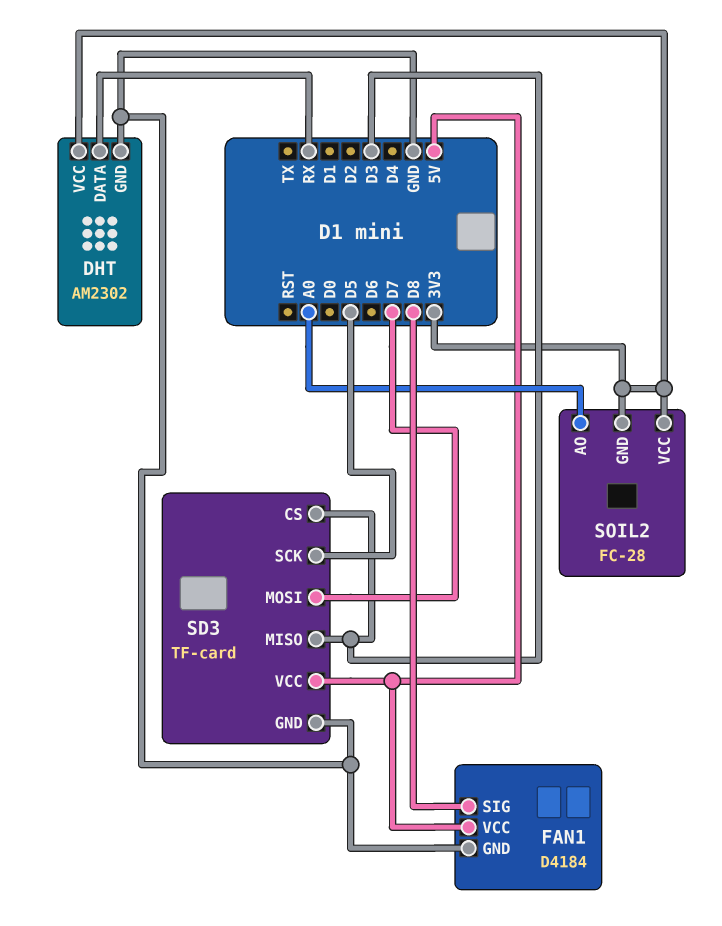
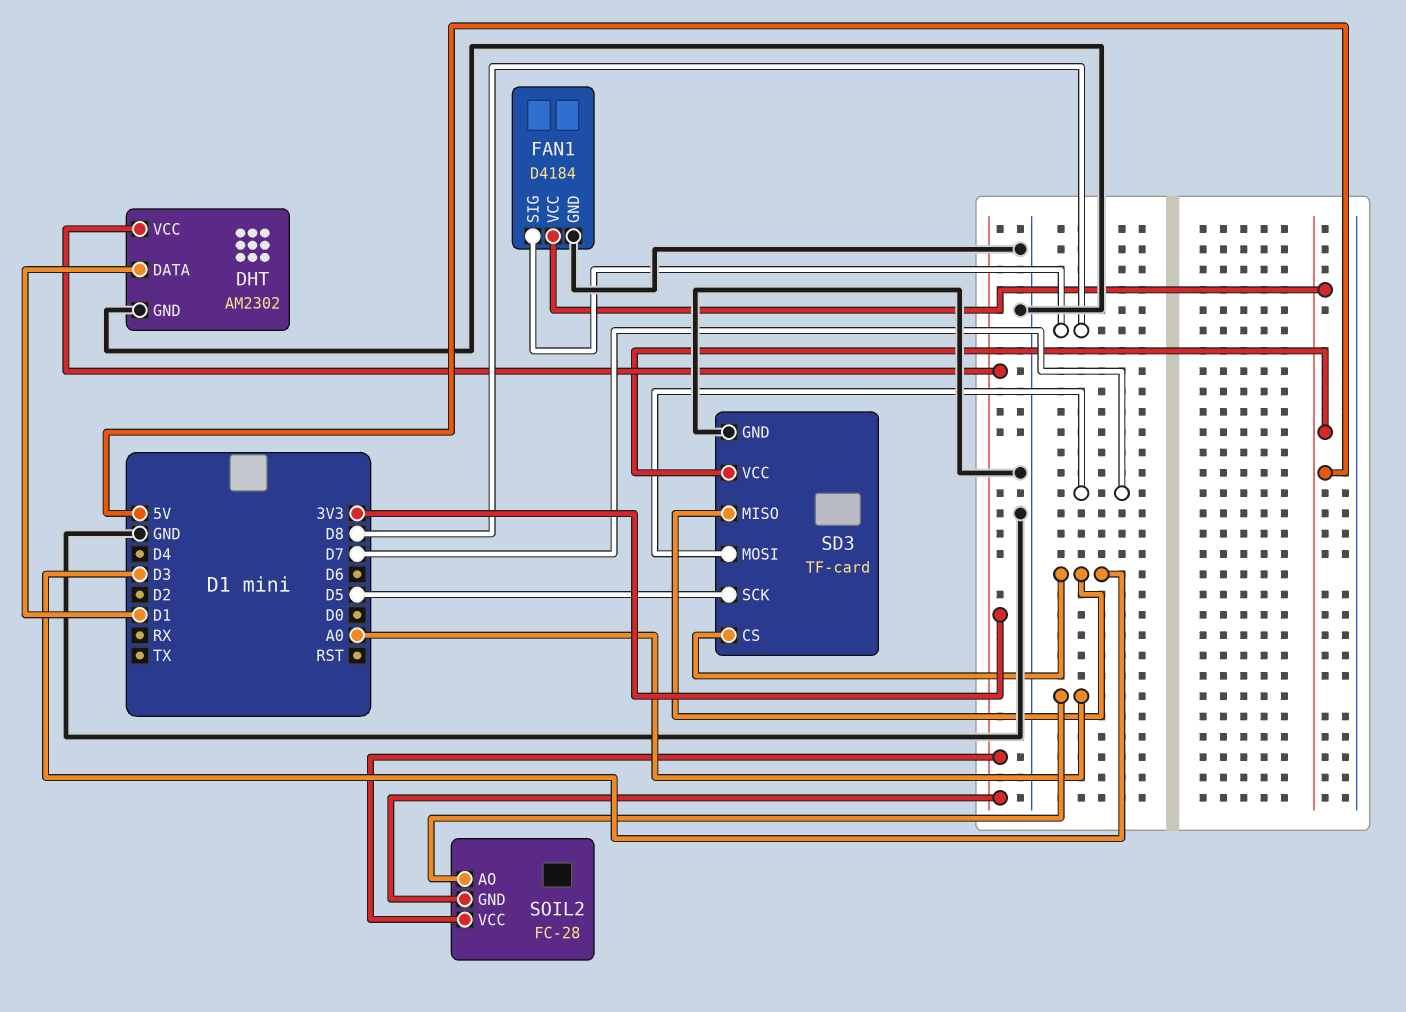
DHT pin DATA: RX -> D1

